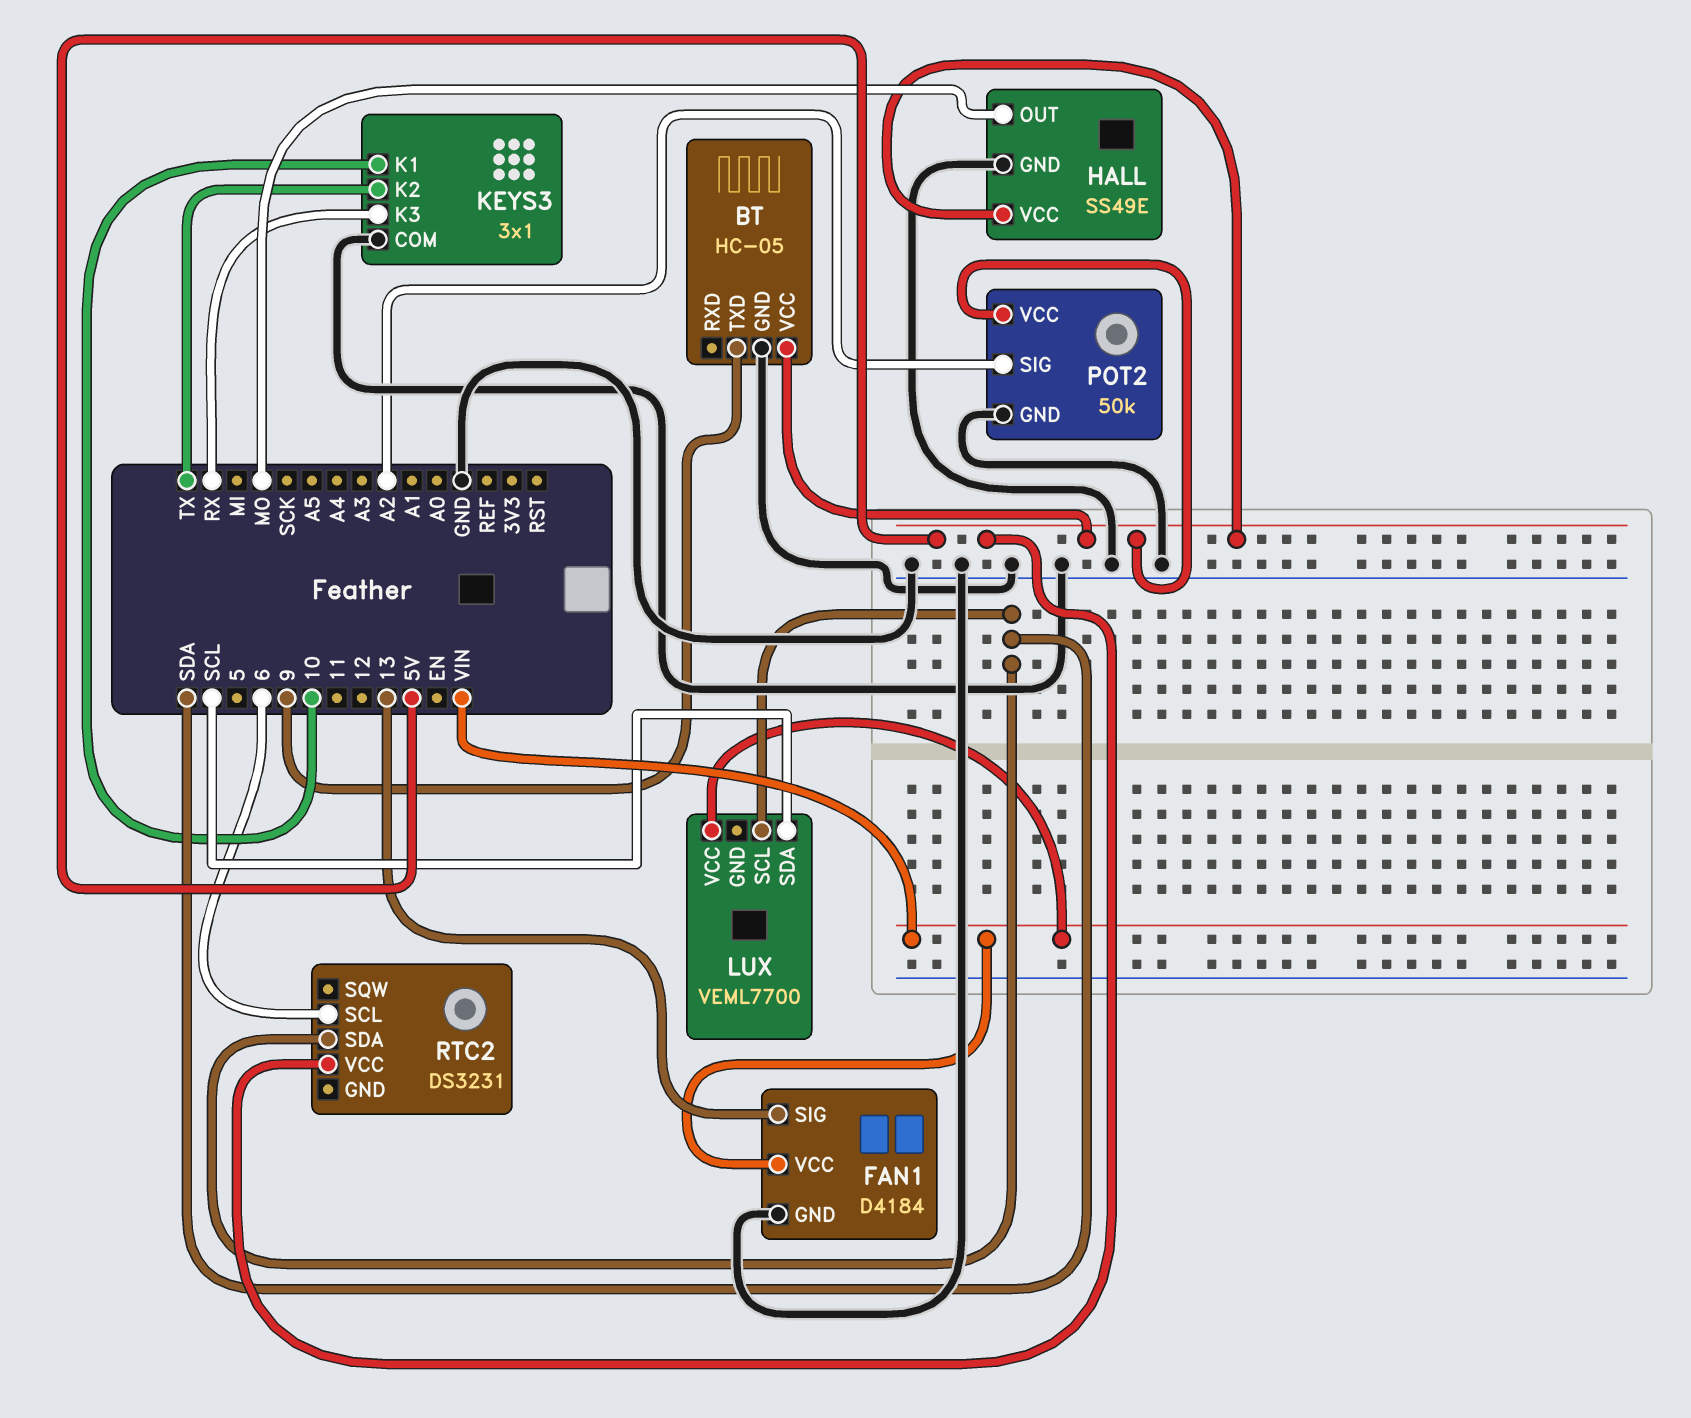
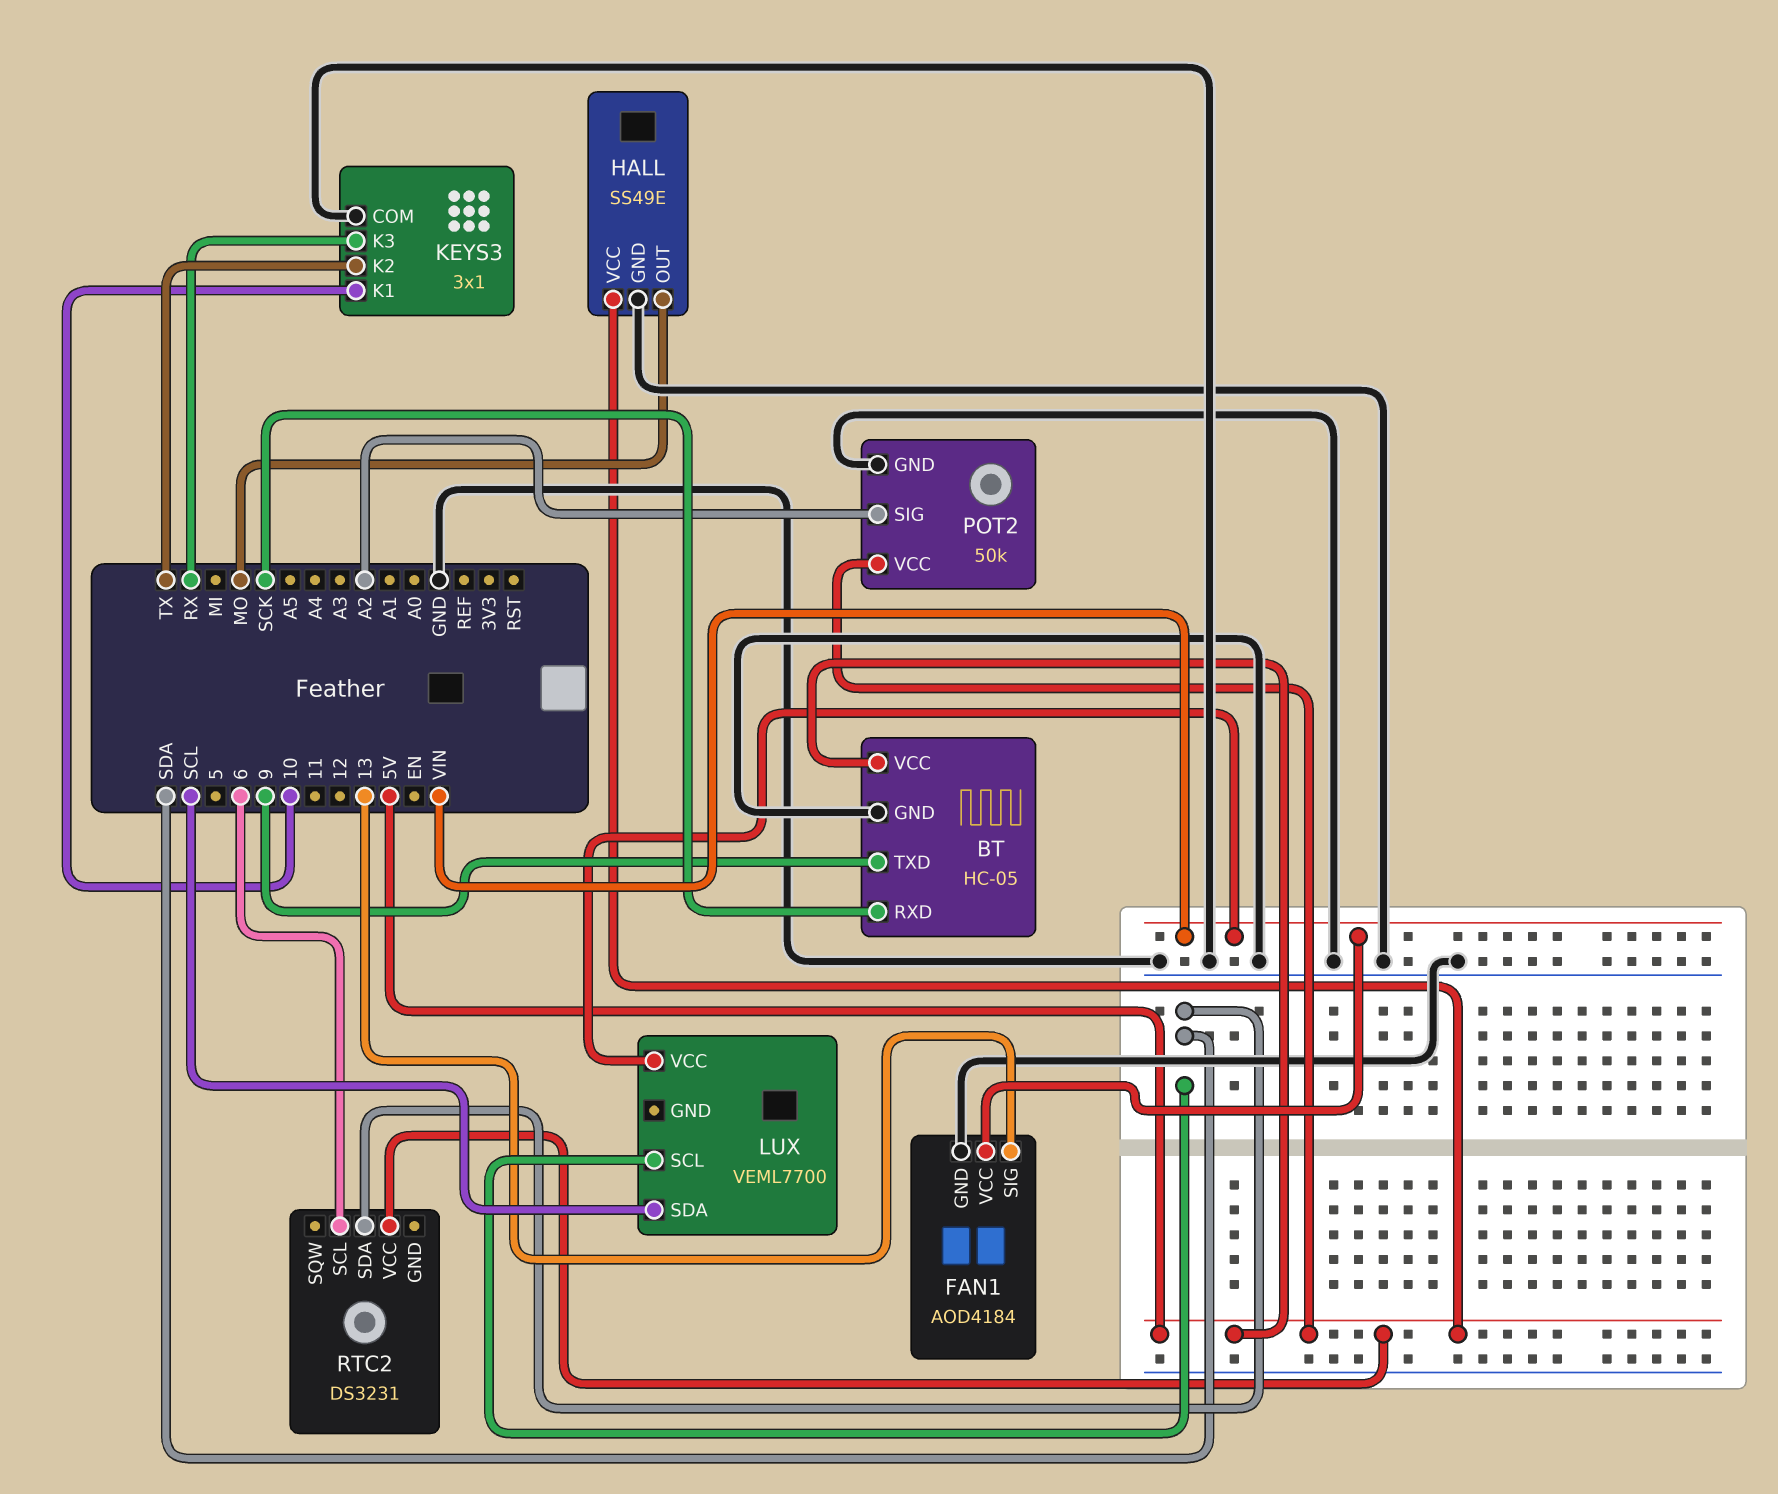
BT pin RXD: none -> SCK
FAN1: D4184 -> AOD4184

